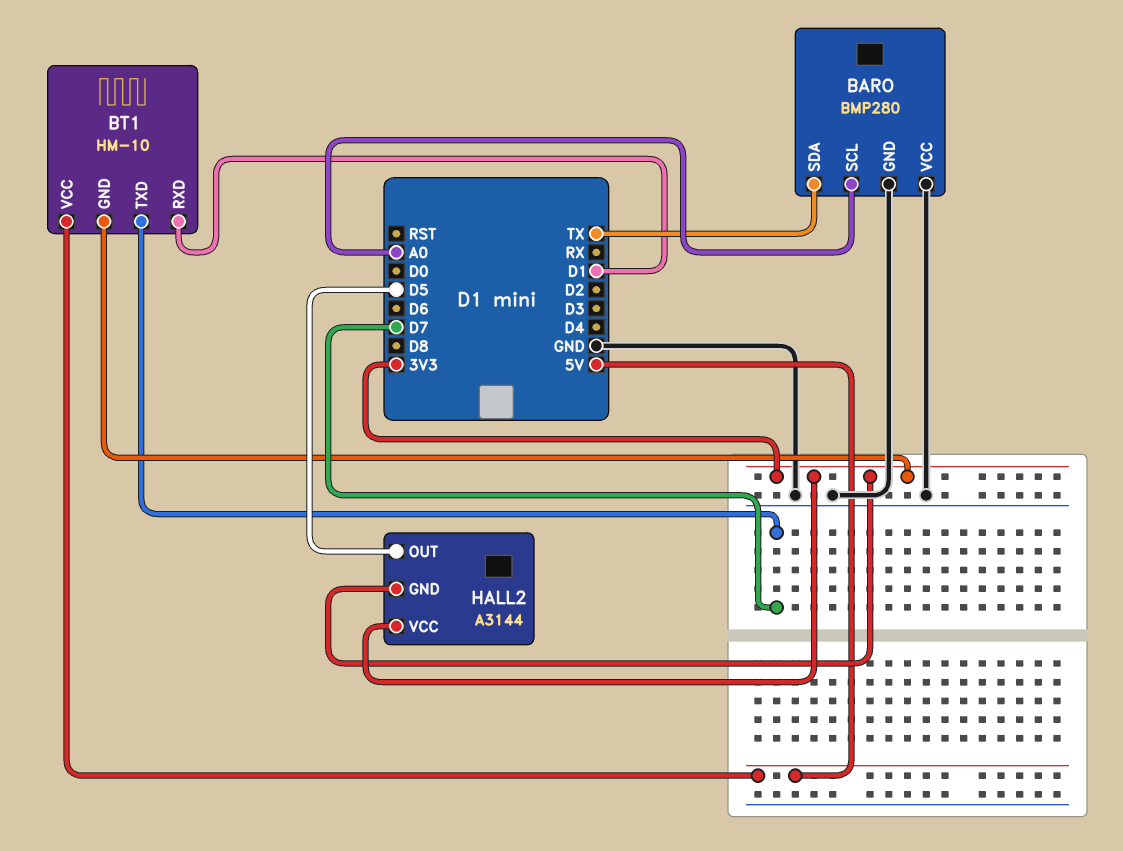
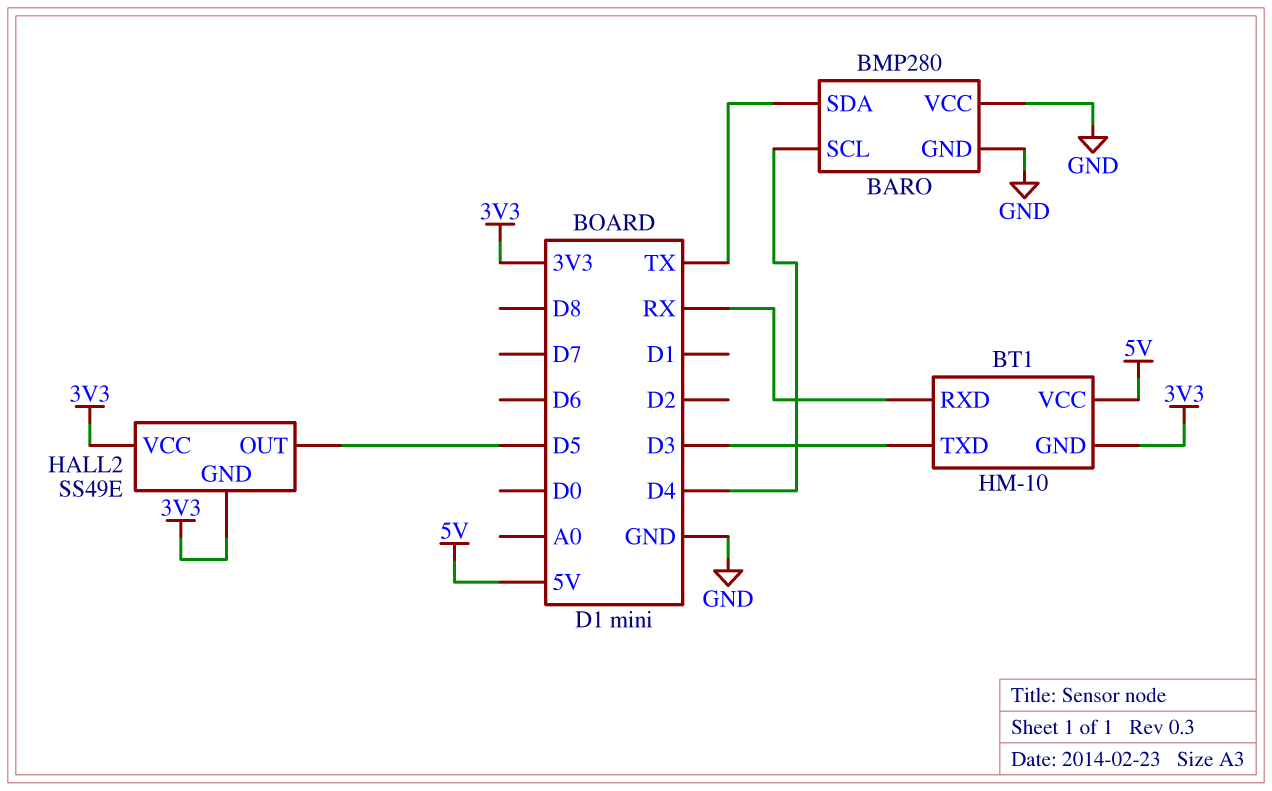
BARO pin SCL: A0 -> D4
BT1 pin RXD: D1 -> RX
BT1 pin TXD: D7 -> D3
HALL2: A3144 -> SS49E

